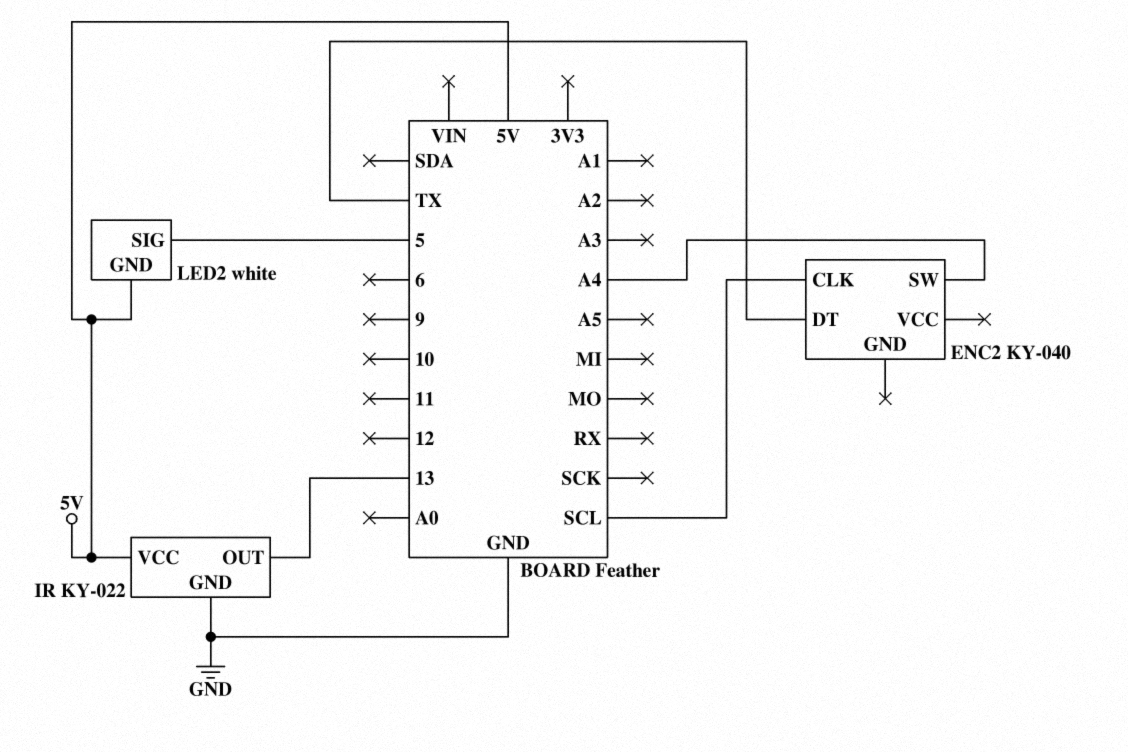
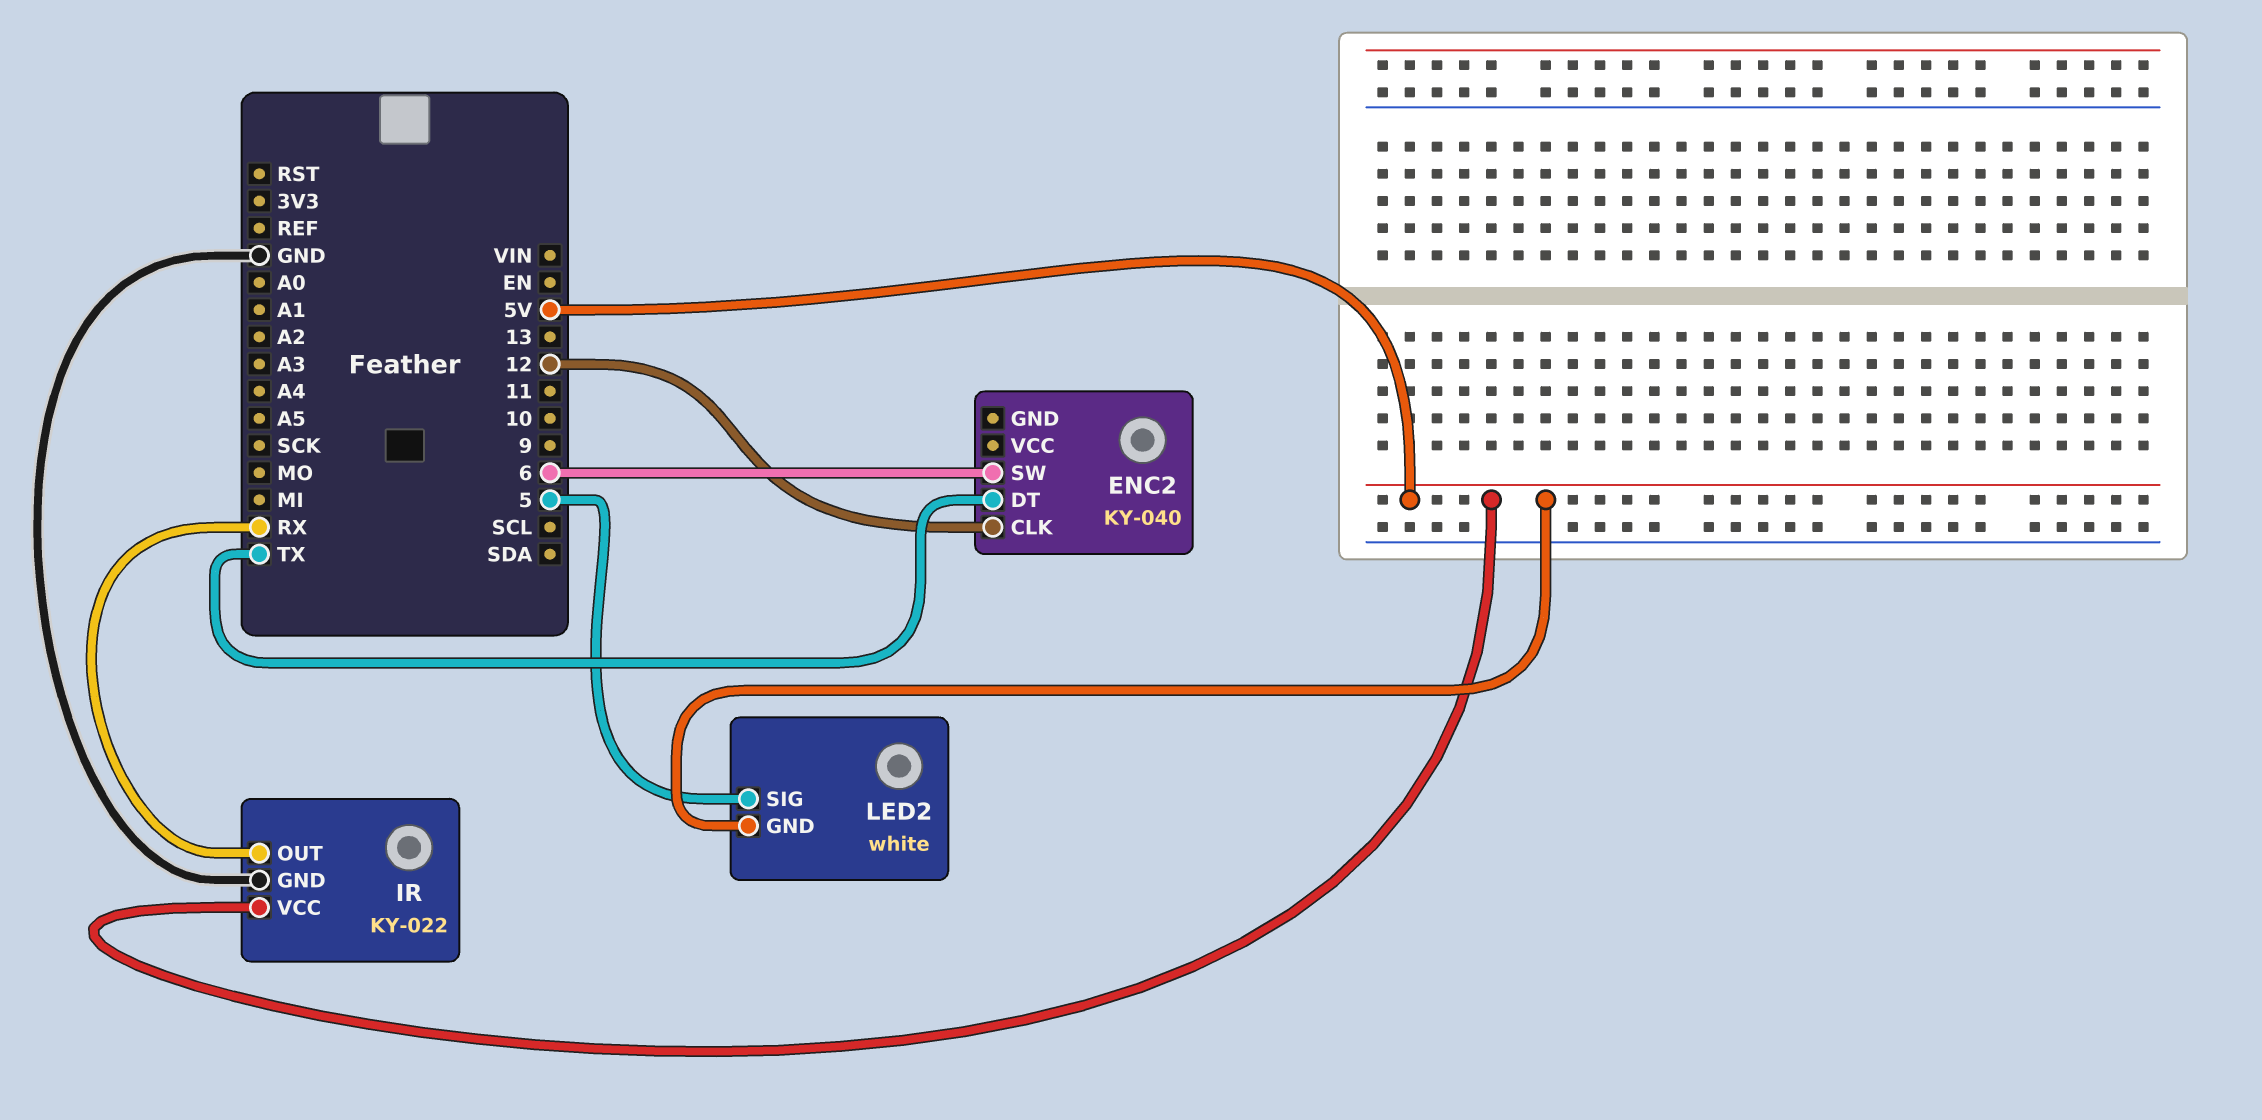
ENC2 pin CLK: SCL -> 12
ENC2 pin SW: A4 -> 6
IR pin OUT: 13 -> RX

